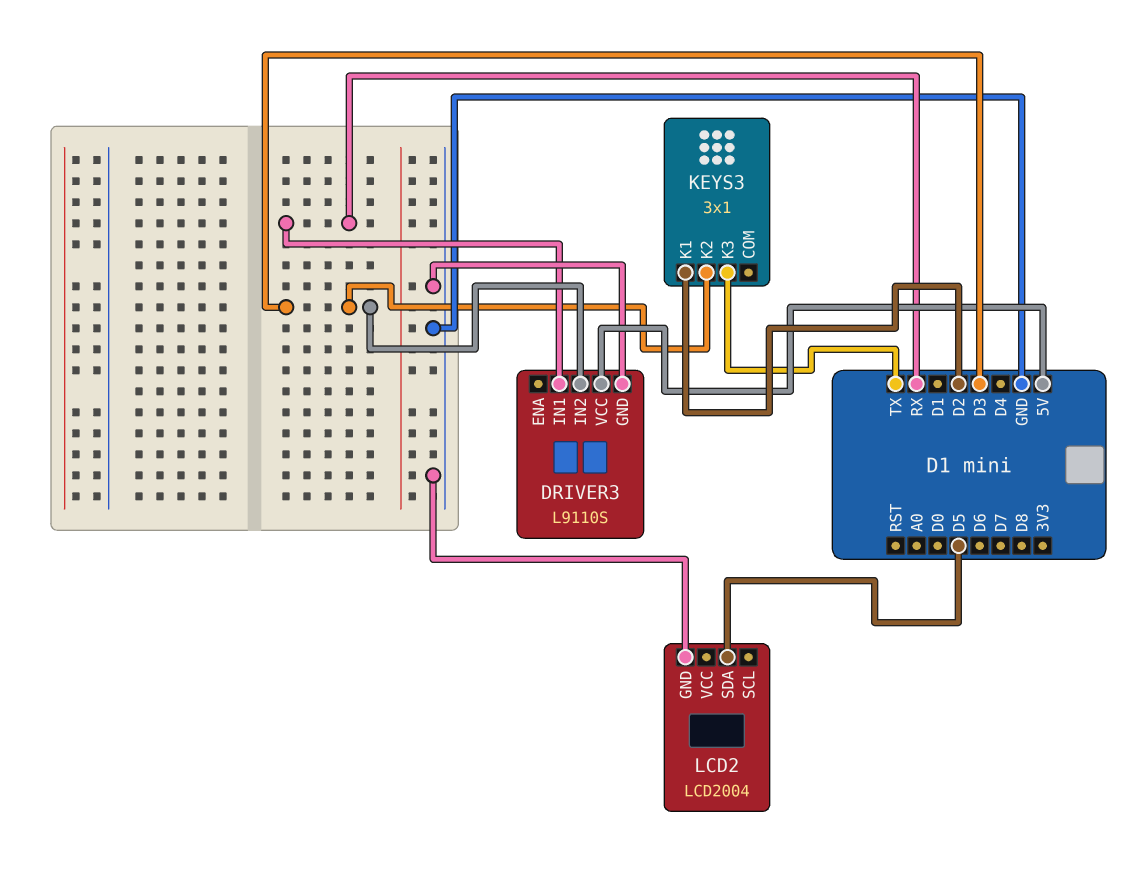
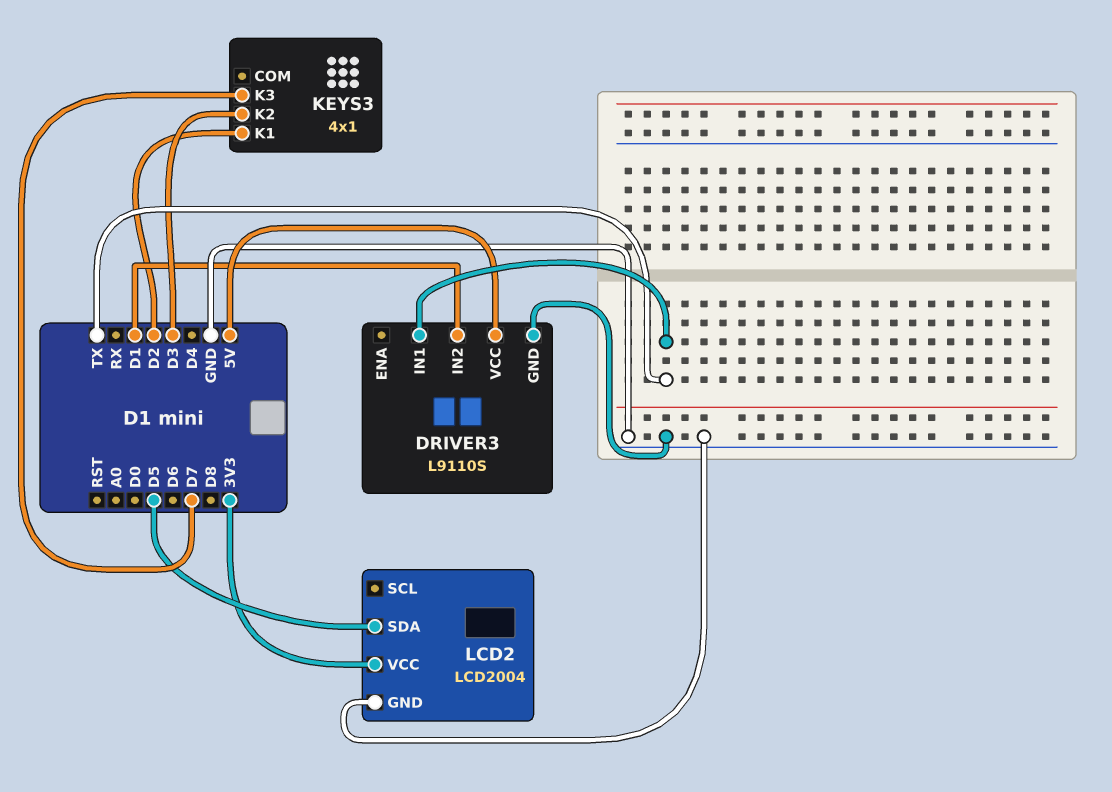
DRIVER3 pin IN1: RX -> TX
DRIVER3 pin IN2: D3 -> D1
KEYS3: 3x1 -> 4x1
KEYS3 pin K3: TX -> D7
LCD2 pin VCC: none -> 3V3

